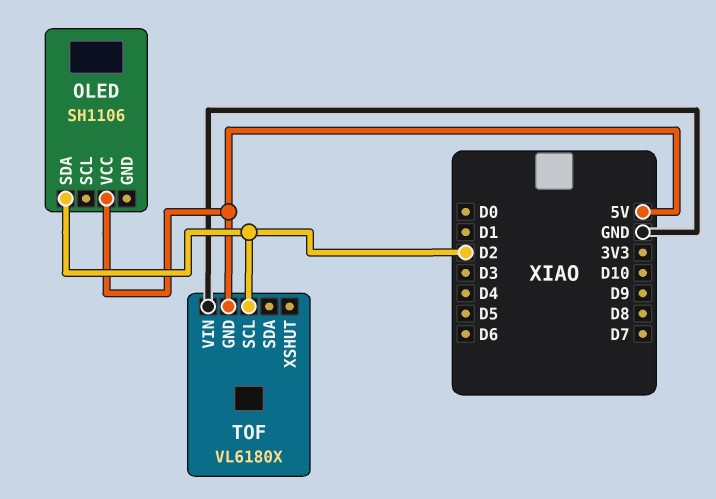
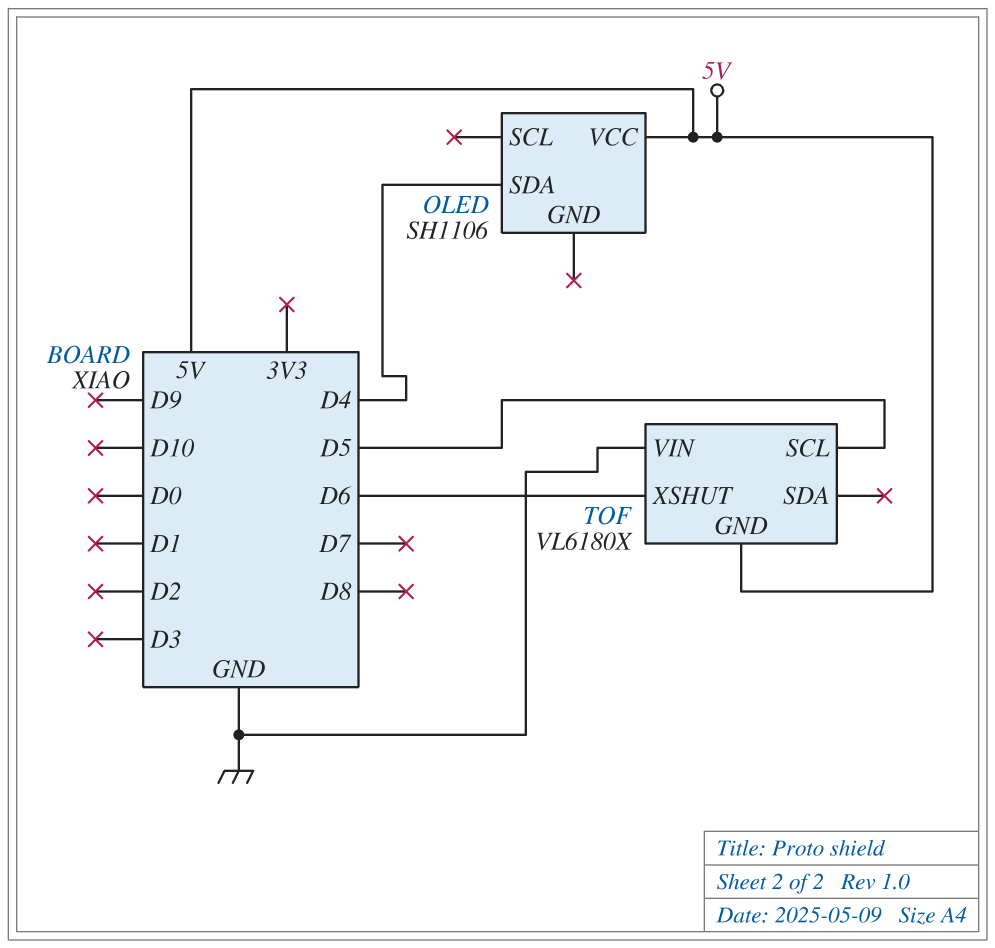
OLED pin SDA: D2 -> D4
TOF pin SCL: D2 -> D5
TOF pin XSHUT: none -> D6

